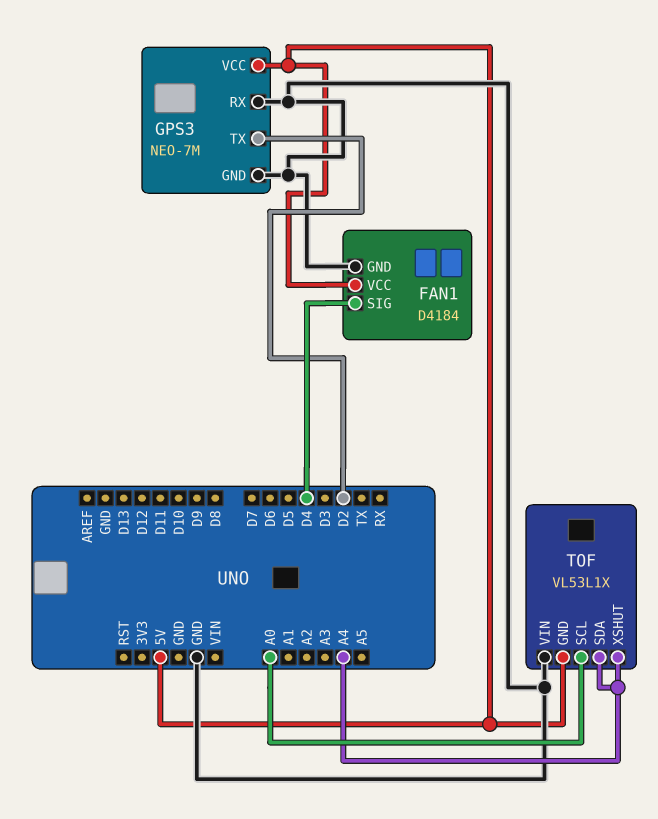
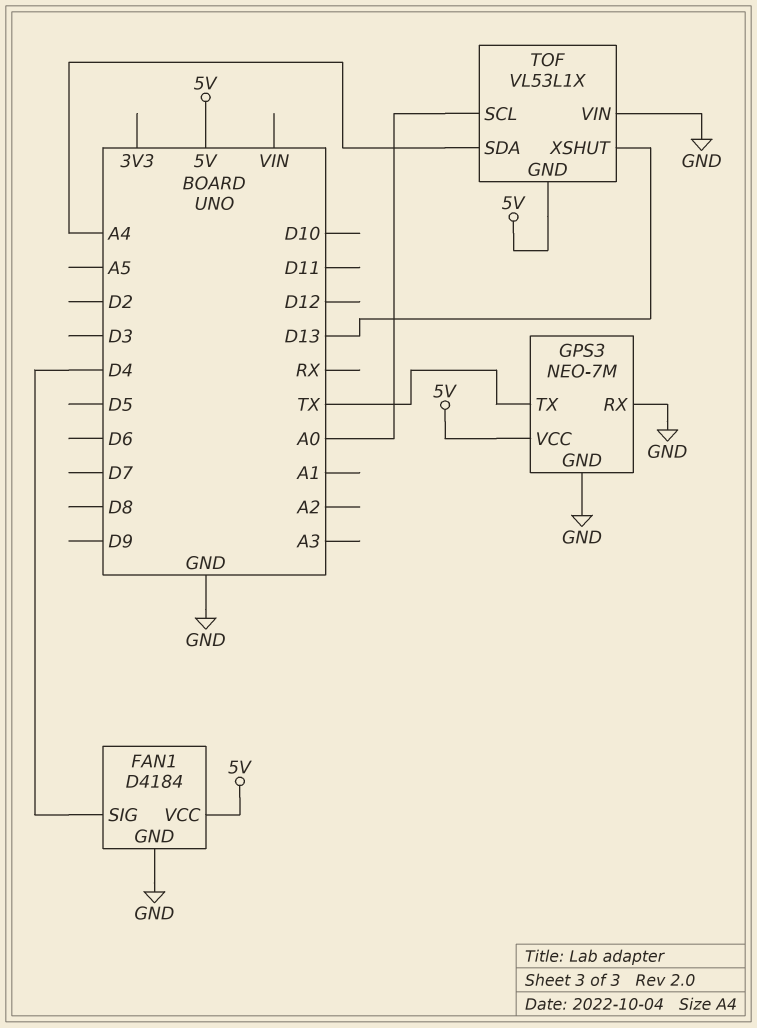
GPS3 pin TX: D2 -> TX
TOF pin XSHUT: A4 -> D13

